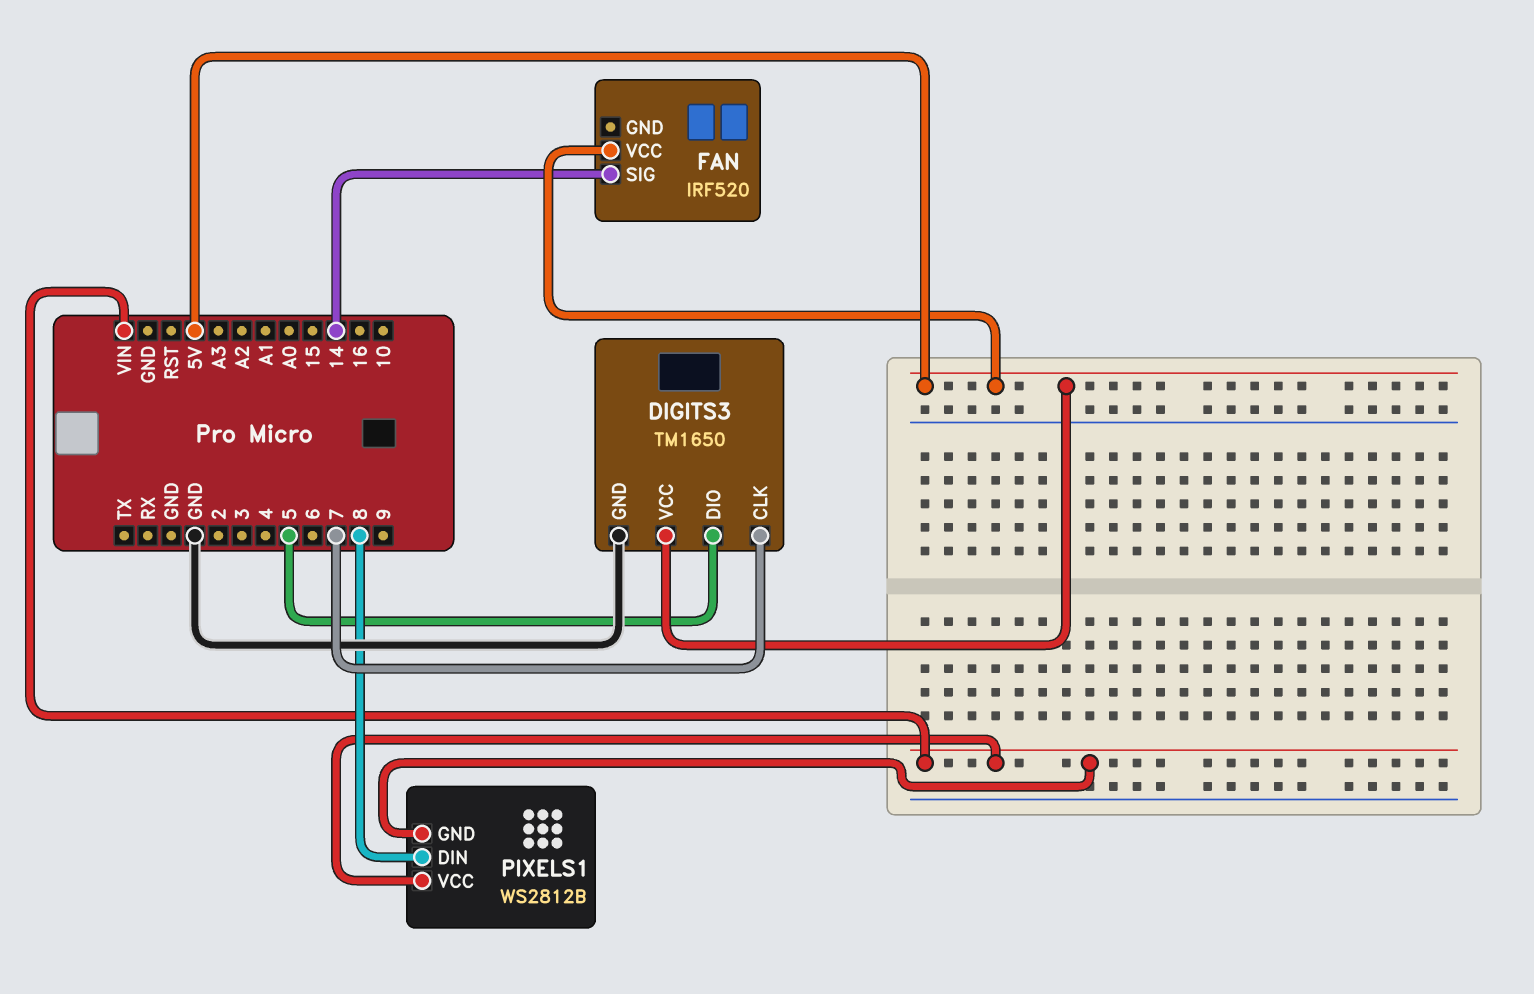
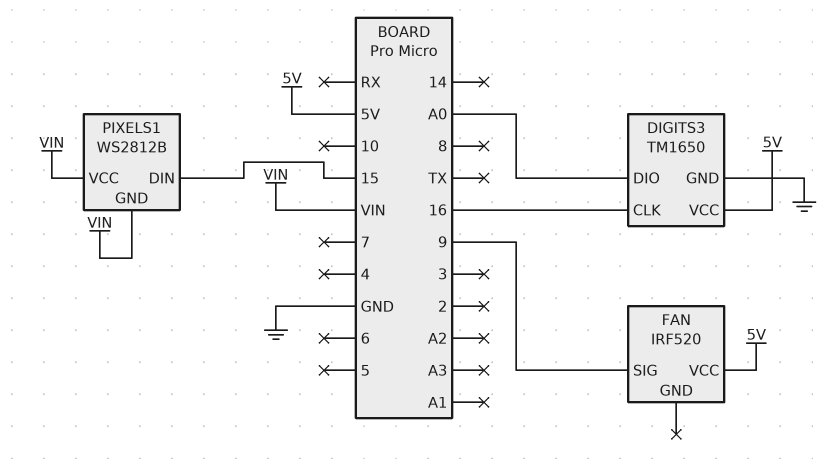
DIGITS3 pin CLK: 7 -> 16
DIGITS3 pin DIO: 5 -> A0
FAN pin SIG: 14 -> 9
PIXELS1 pin DIN: 8 -> 15

